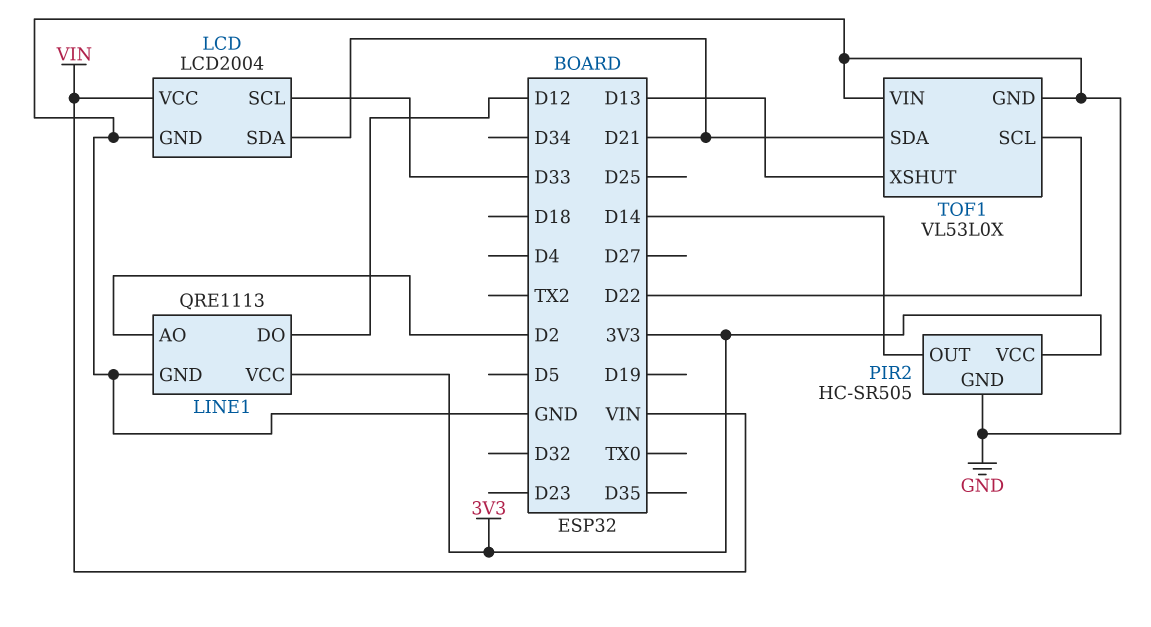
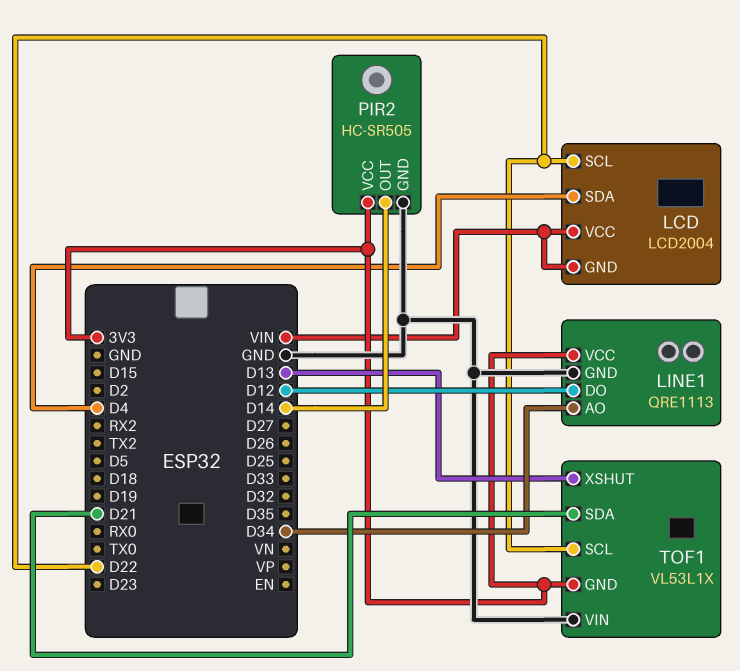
LCD pin GND: GND -> VIN
LCD pin SCL: D33 -> D22
LCD pin SDA: D21 -> D4
LINE1 pin AO: D2 -> D34
TOF1: VL53L0X -> VL53L1X
TOF1 pin GND: GND -> 3V3

